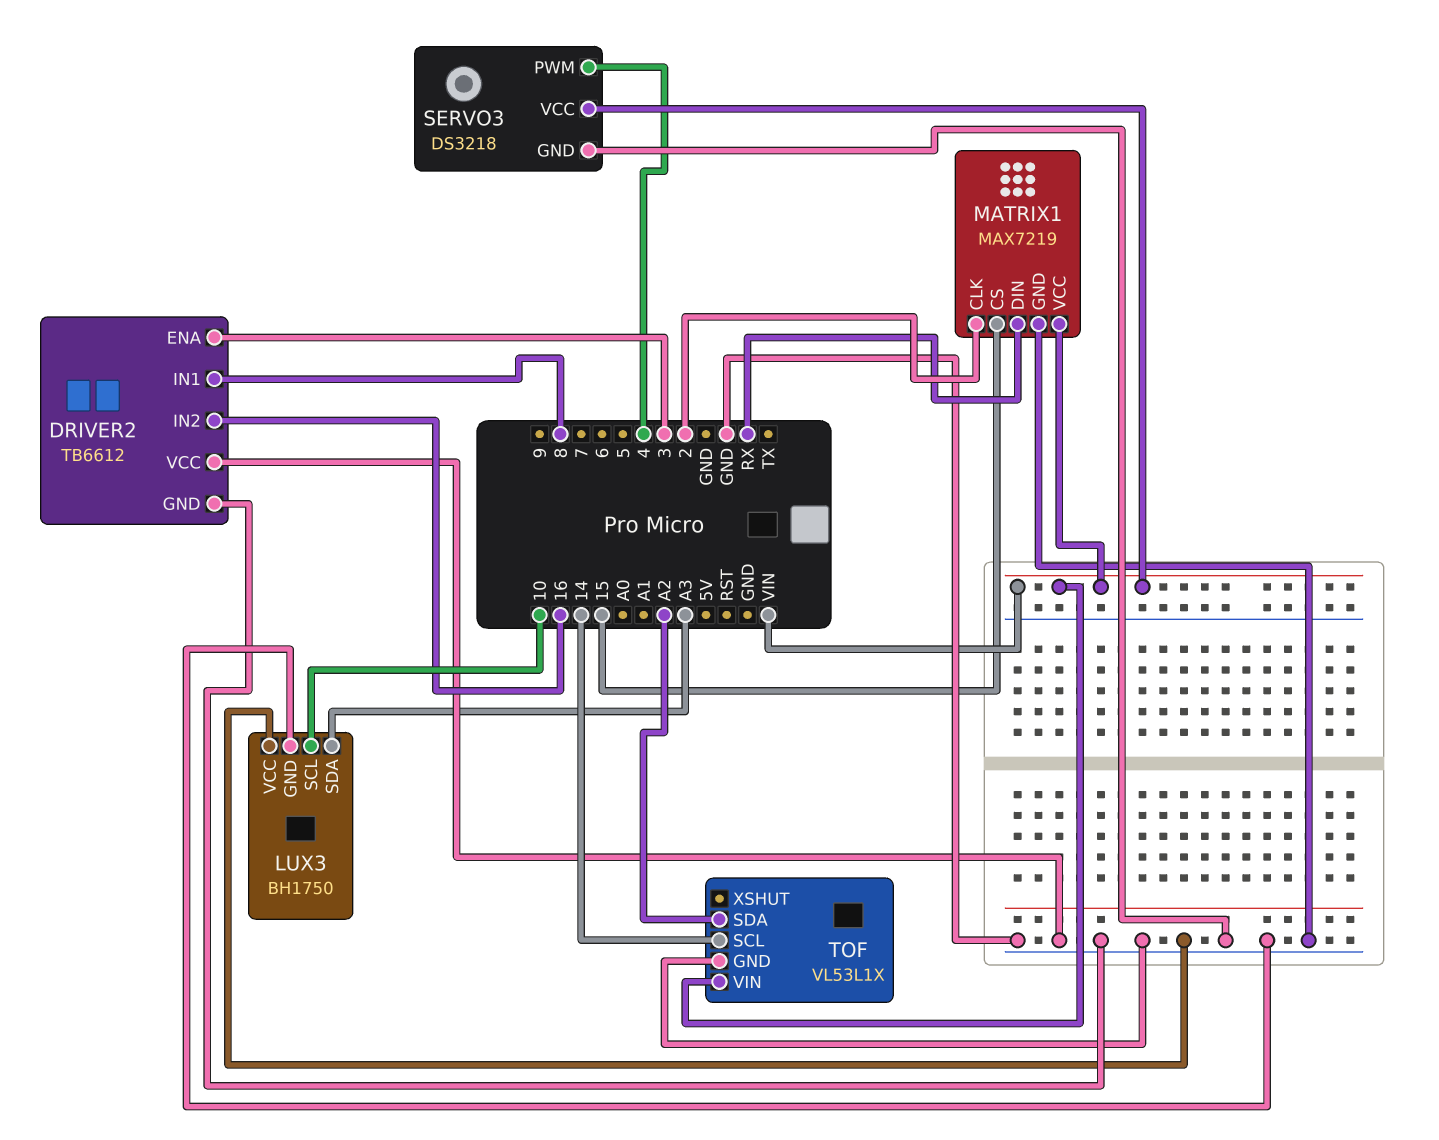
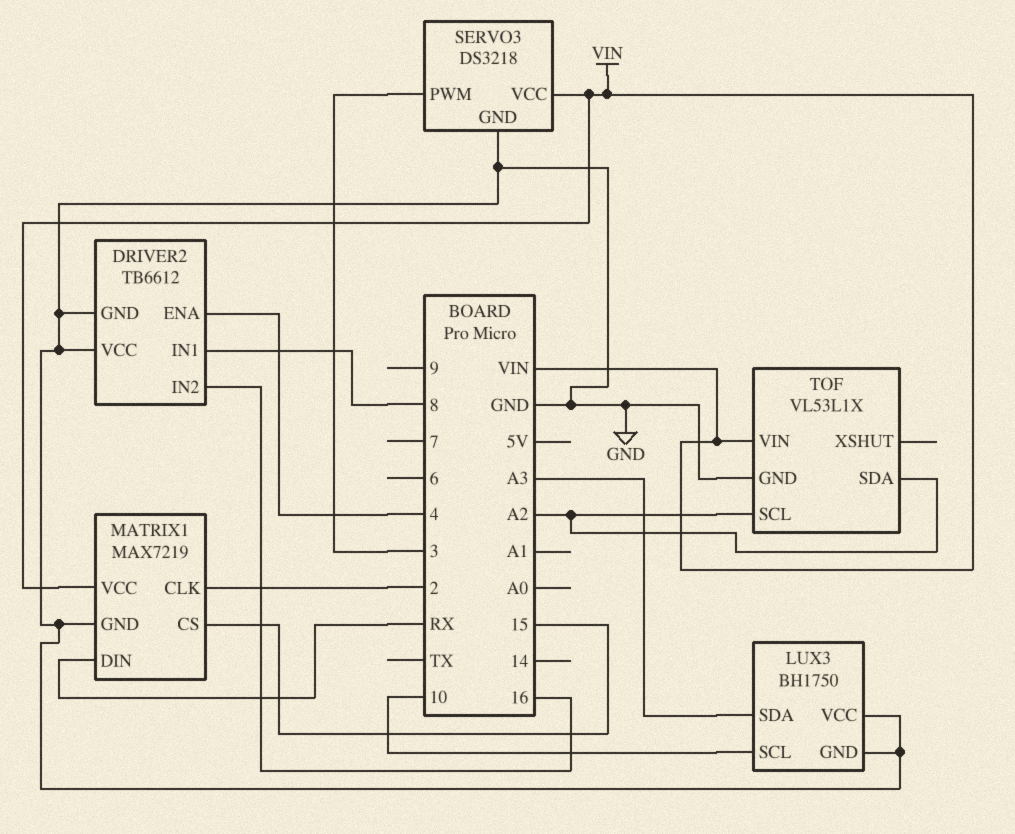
DRIVER2 pin ENA: 3 -> 4
SERVO3 pin PWM: 4 -> 3
TOF pin SCL: 14 -> A2

